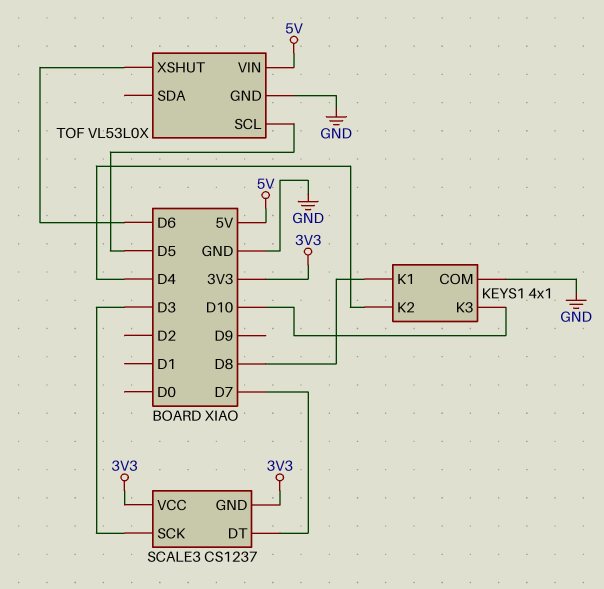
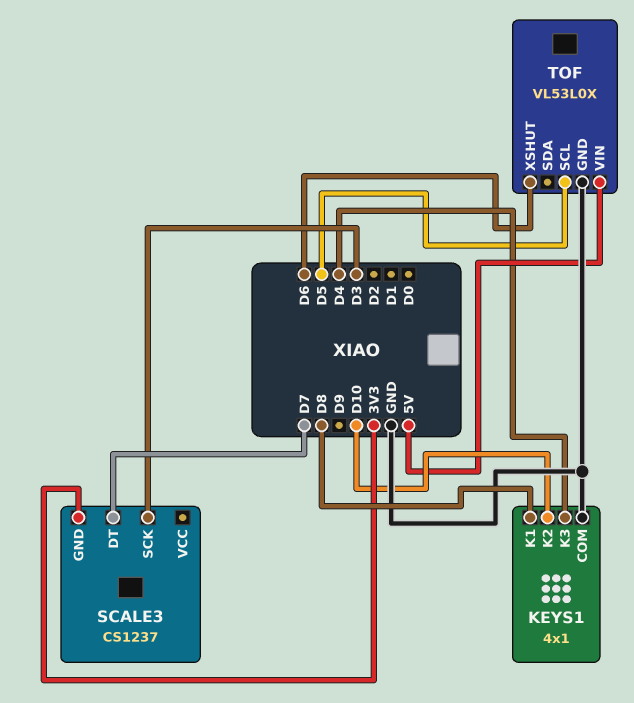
KEYS1 pin K2: D4 -> D10
KEYS1 pin K3: D10 -> D4
SCALE3 pin VCC: 3V3 -> none

